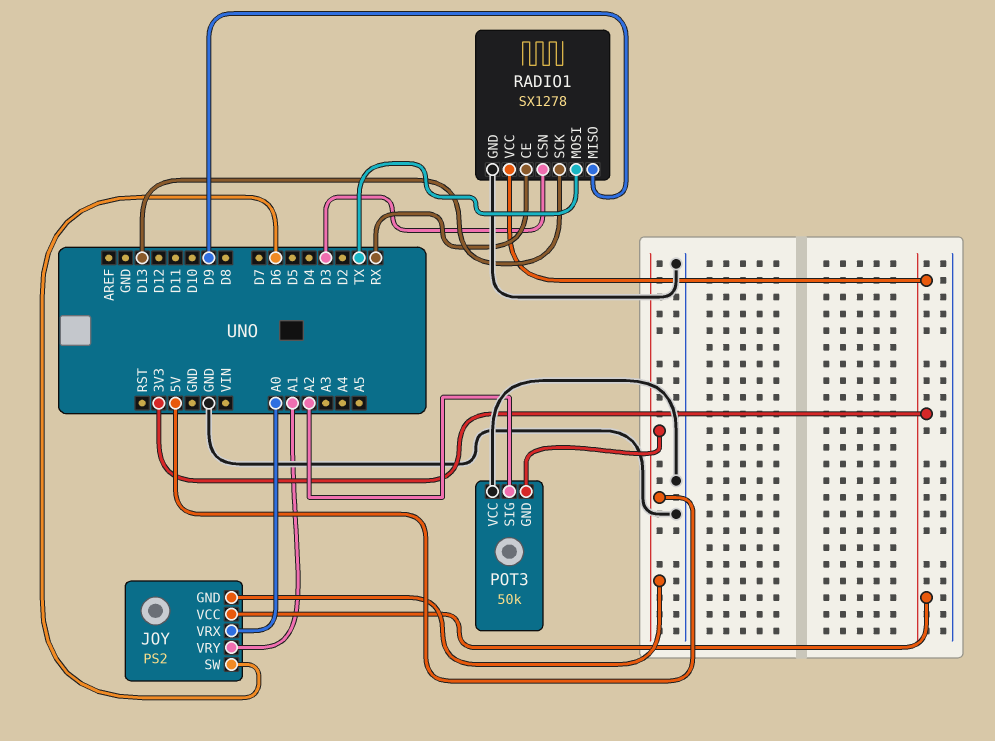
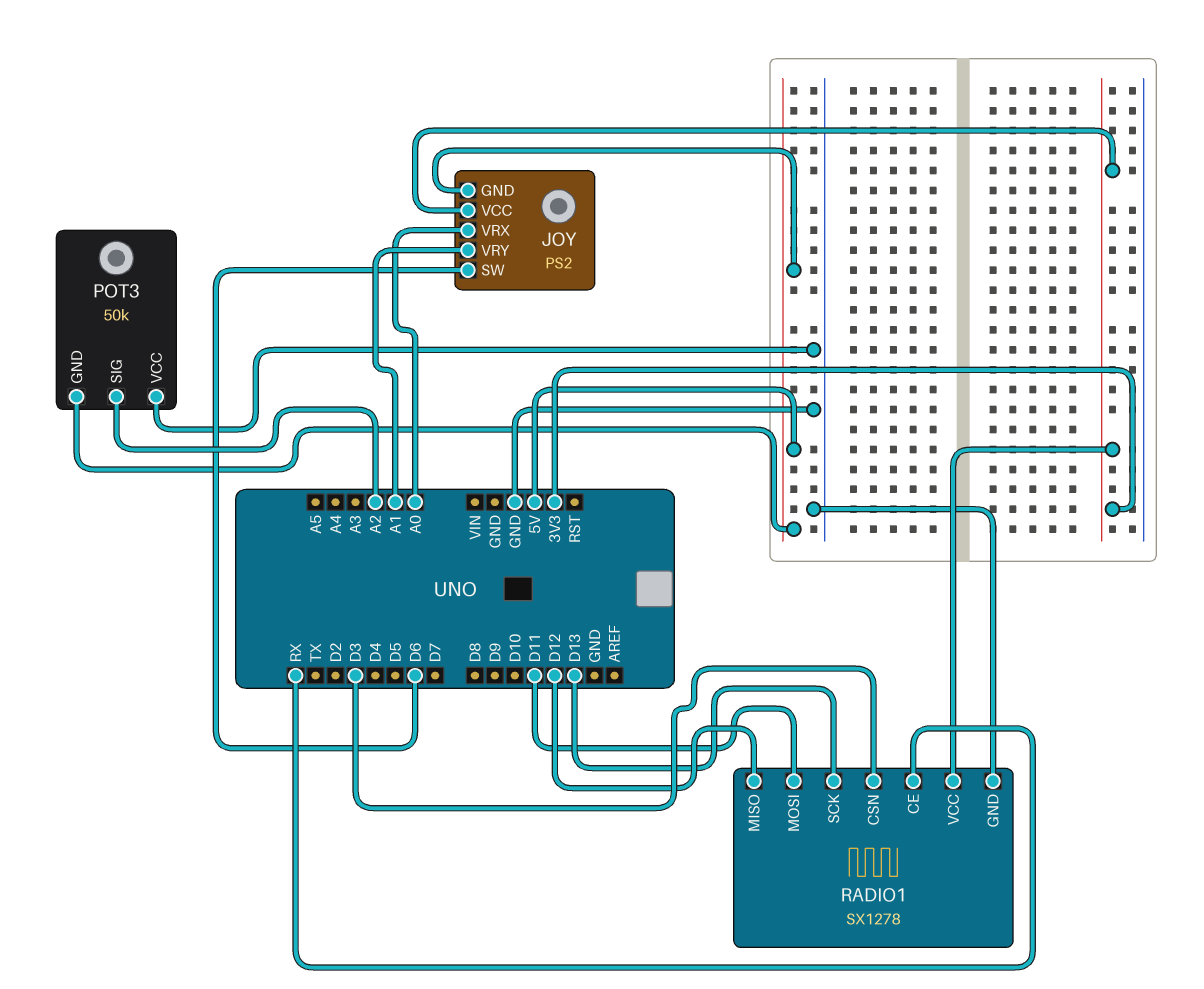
RADIO1 pin MISO: D9 -> D12
RADIO1 pin MOSI: TX -> D11

